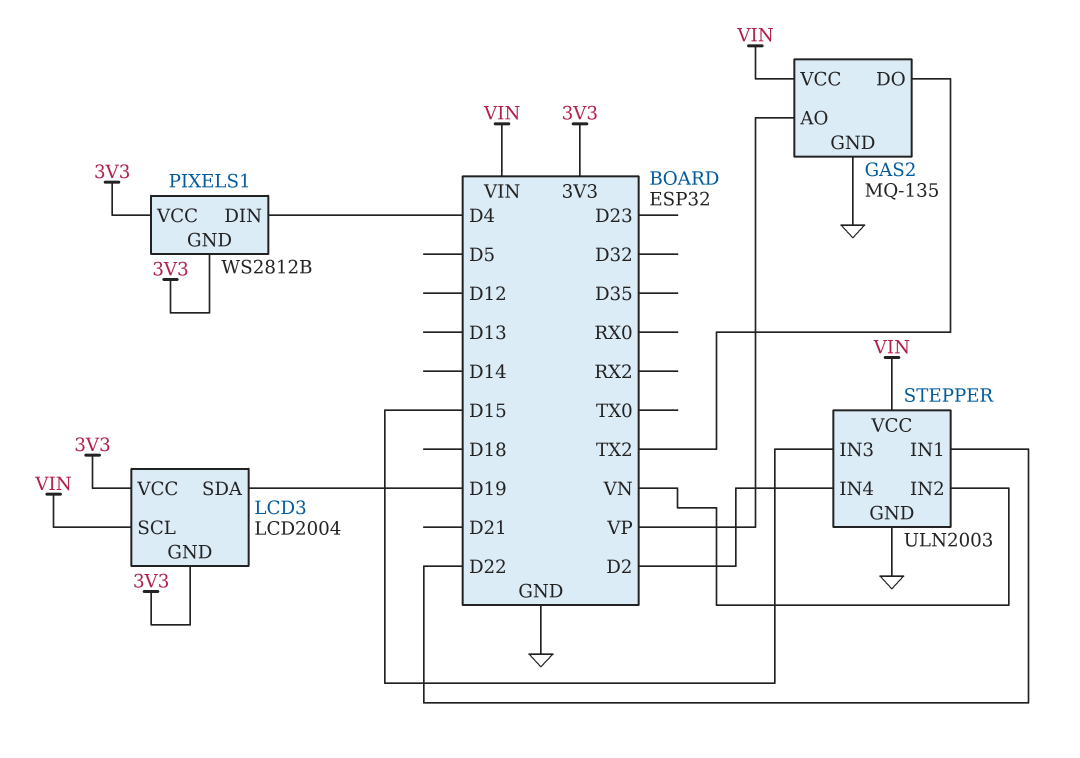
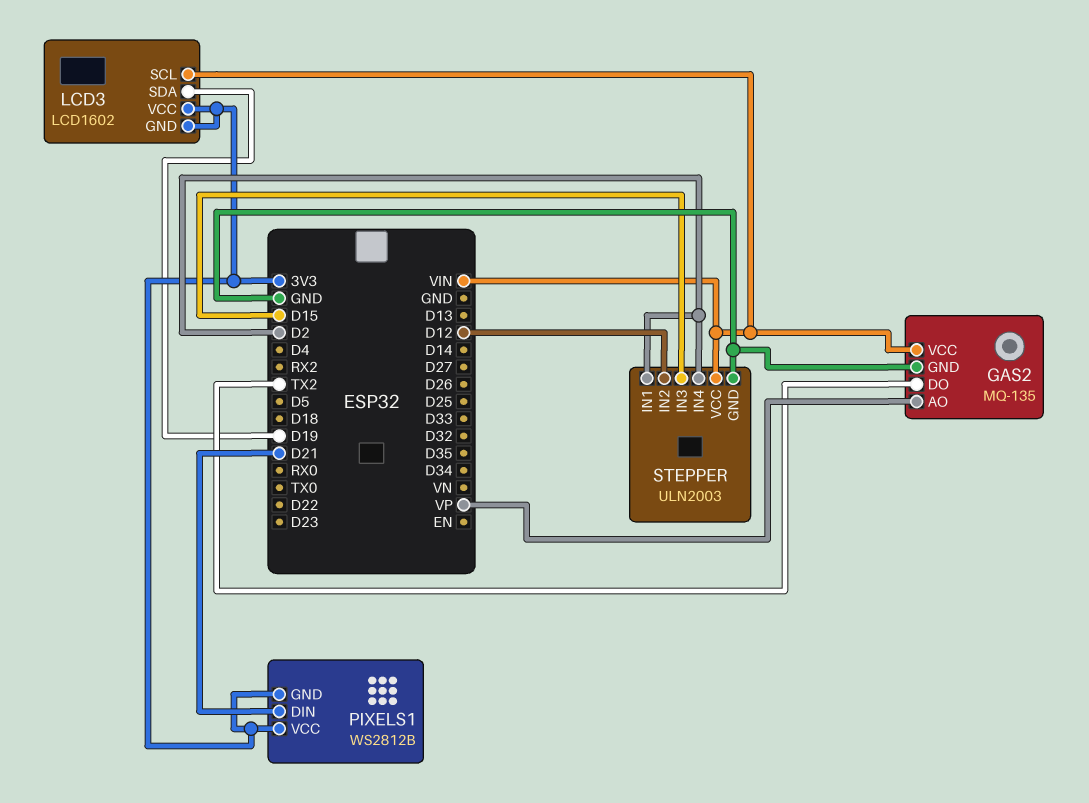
LCD3: LCD2004 -> LCD1602
PIXELS1 pin DIN: D4 -> D21
STEPPER pin IN1: D22 -> D2
STEPPER pin IN2: VN -> D12

